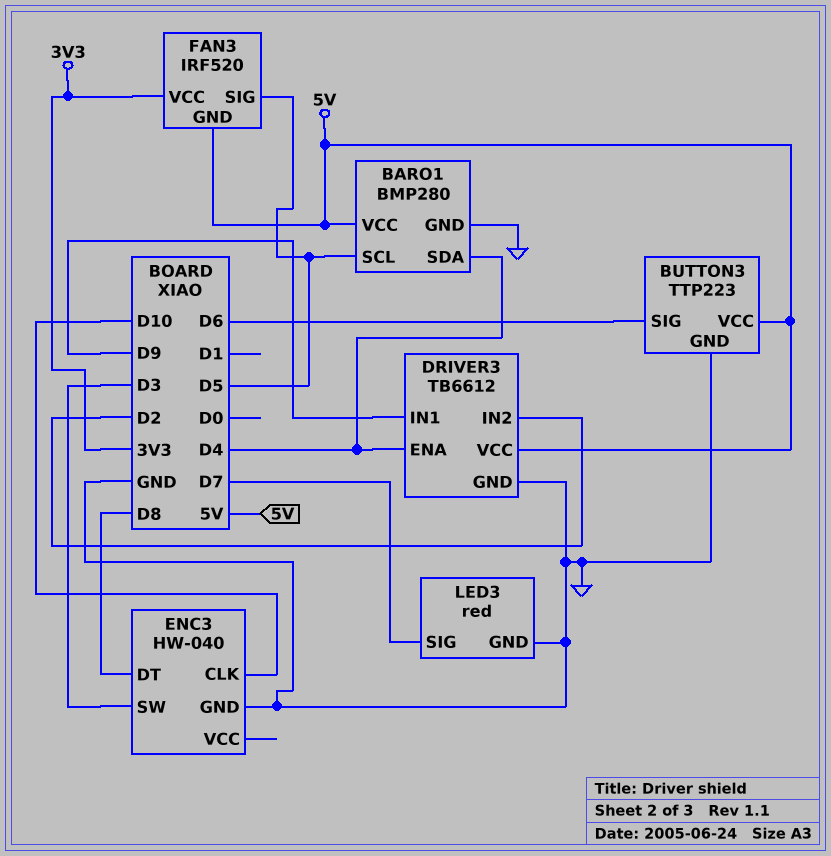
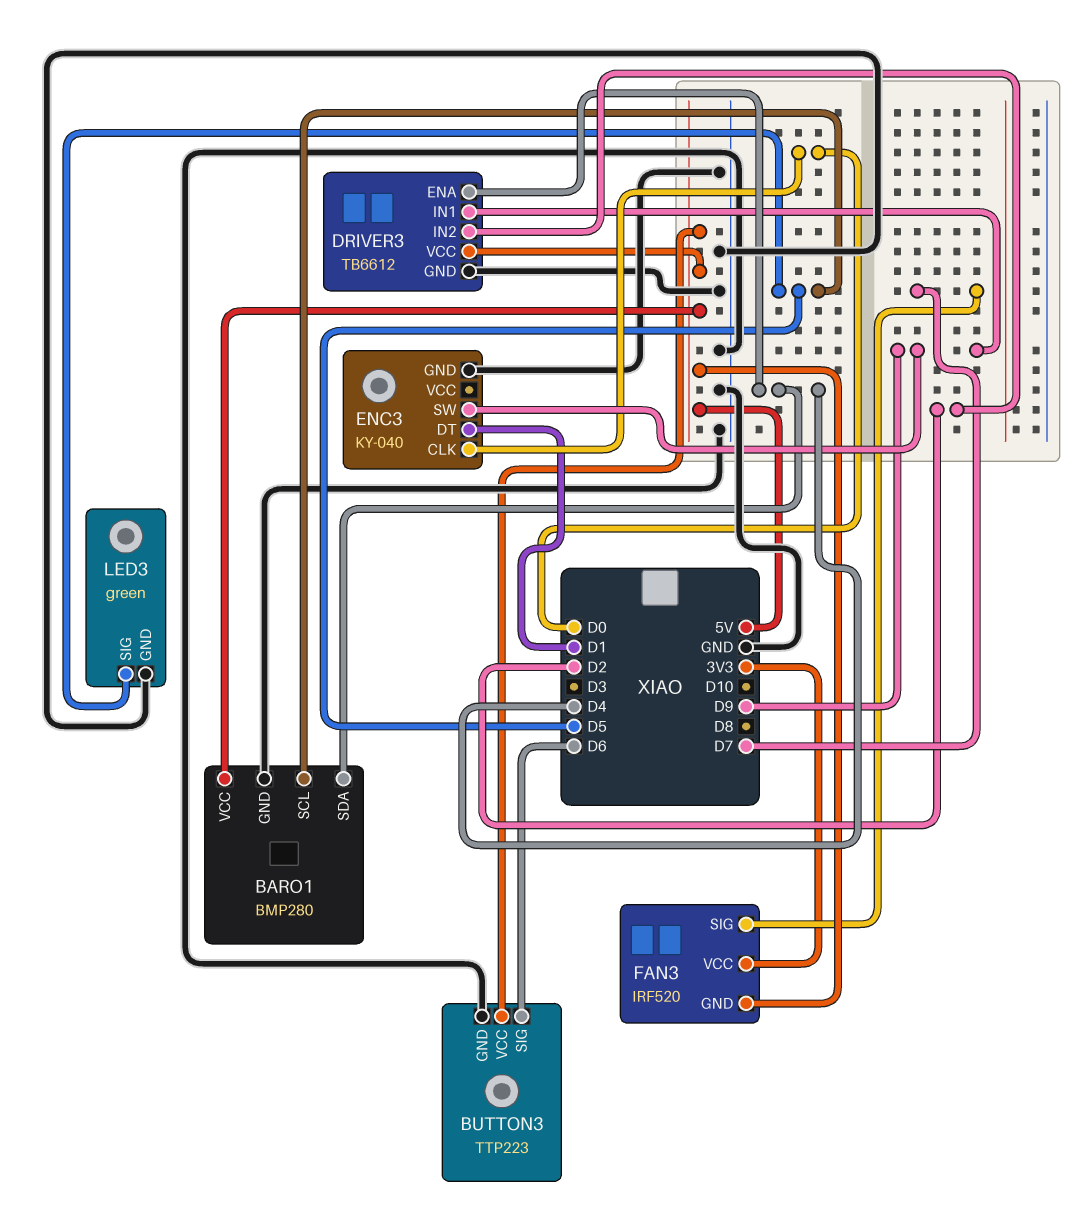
ENC3: HW-040 -> KY-040
ENC3 pin CLK: D10 -> D0
ENC3 pin DT: D8 -> D1
ENC3 pin SW: D3 -> D9
FAN3 pin SIG: D5 -> D7
LED3: red -> green
LED3 pin SIG: D7 -> D5

